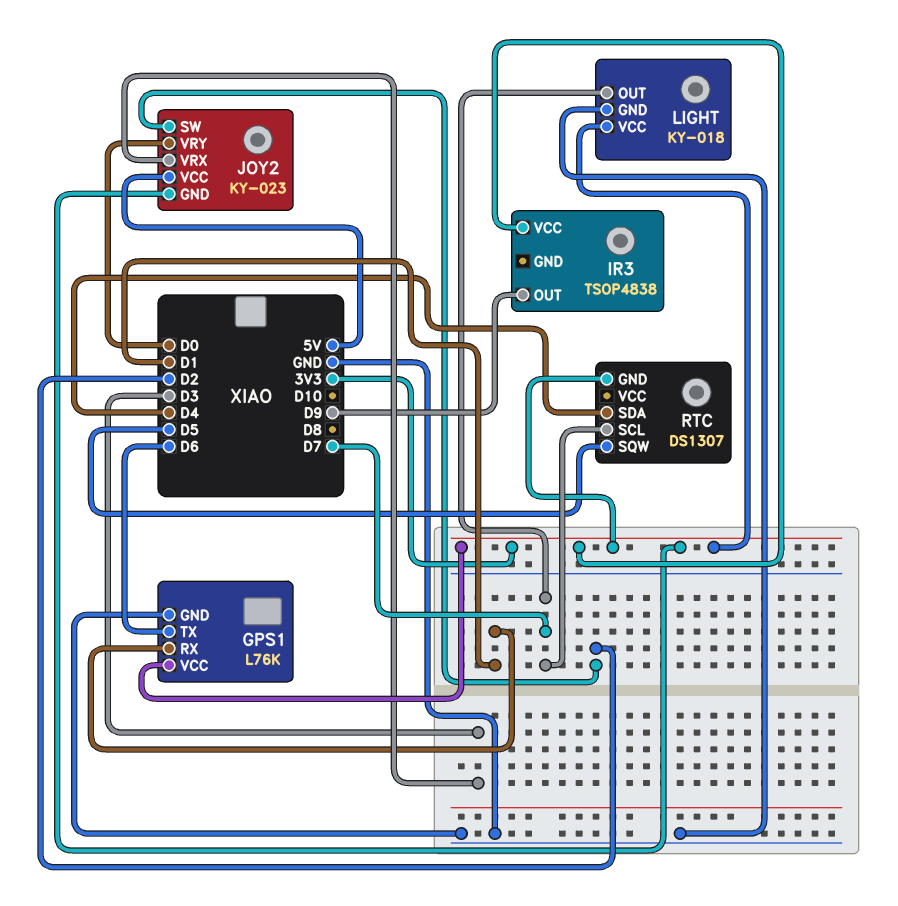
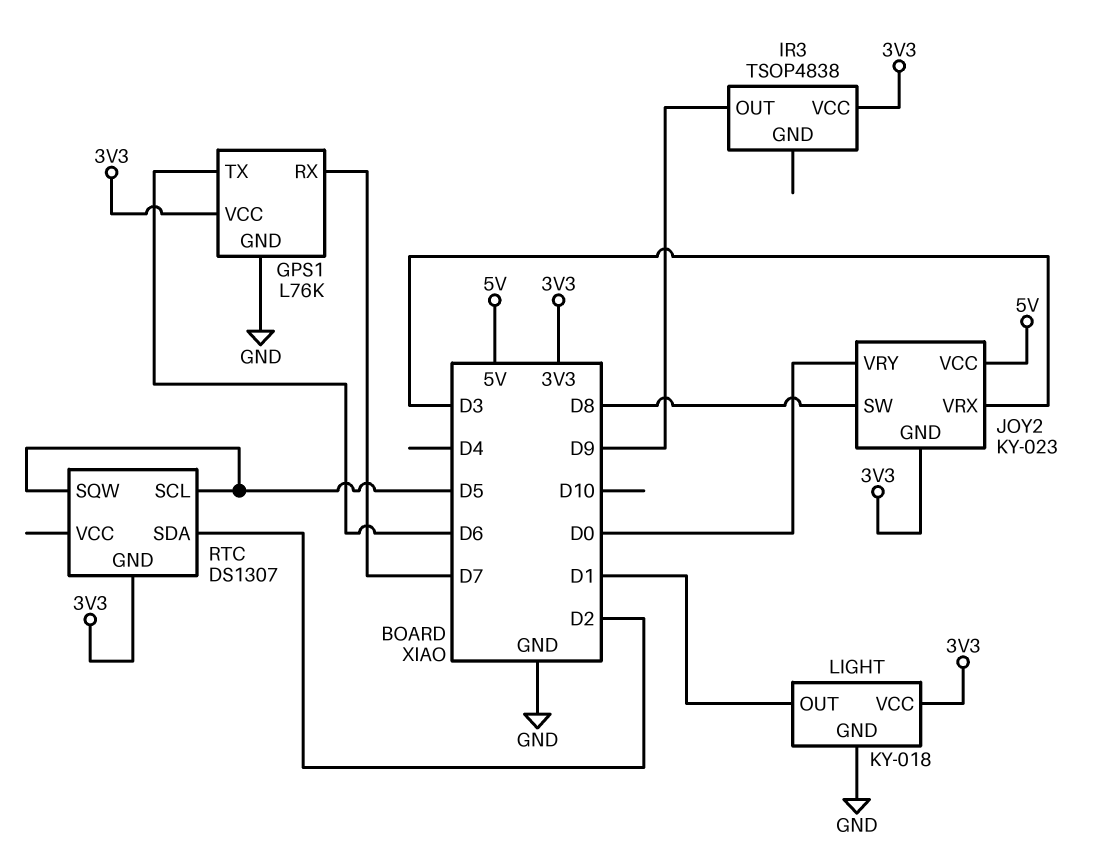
GPS1 pin RX: D1 -> D7
JOY2 pin SW: D2 -> D8
LIGHT pin OUT: D7 -> D1
RTC pin SCL: D7 -> D5
RTC pin SDA: D4 -> D2

